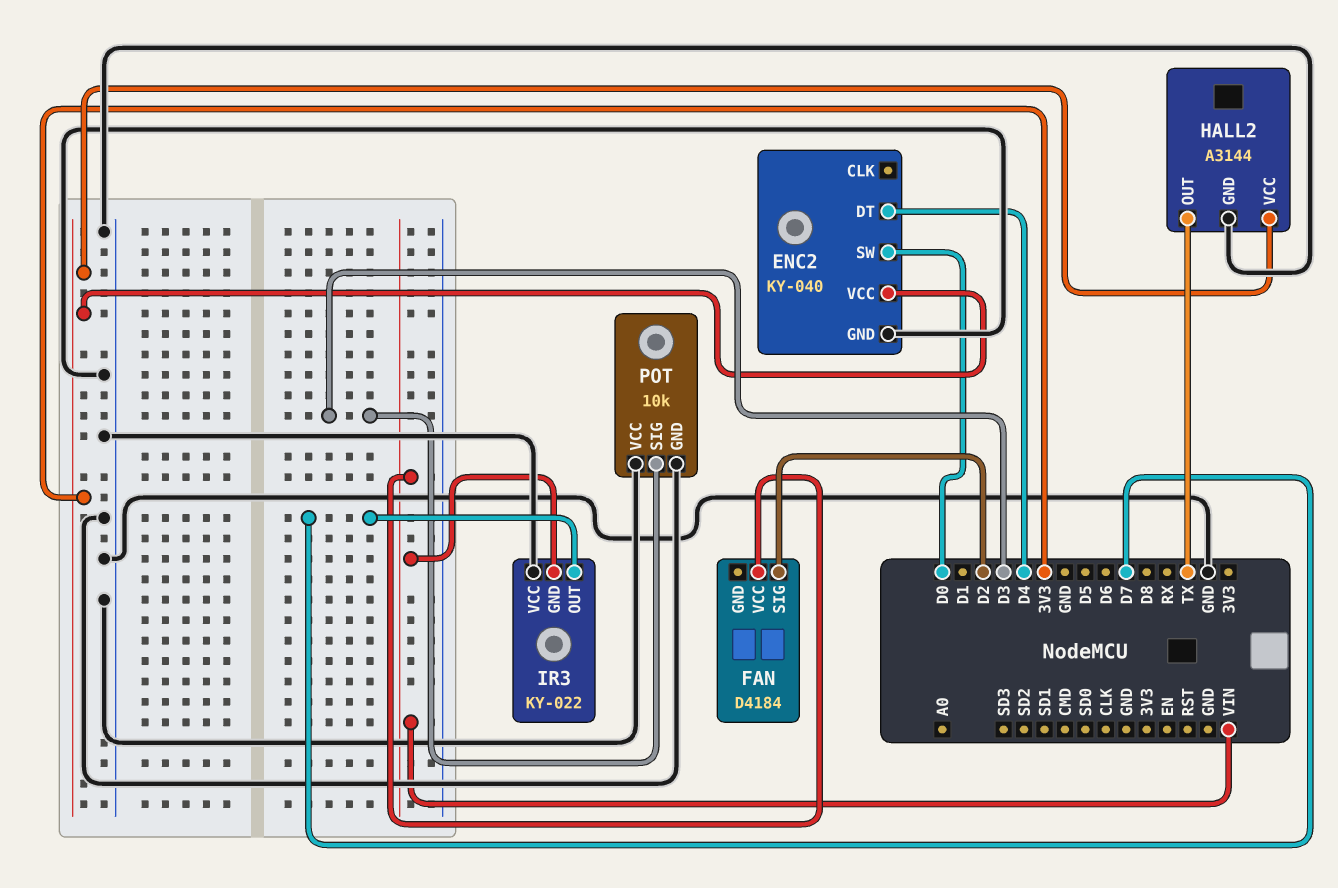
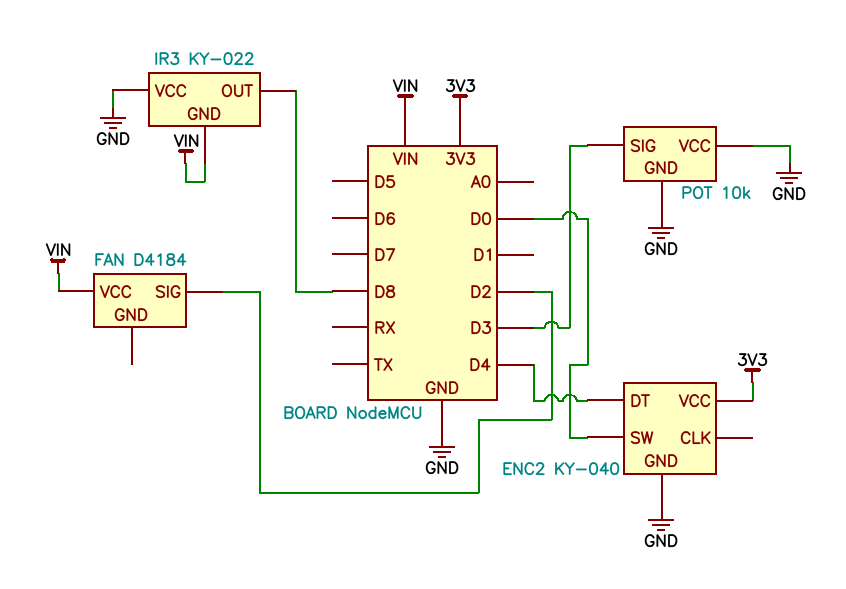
HALL2: A3144 -> none
HALL2 pin GND: GND -> none
HALL2 pin OUT: TX -> none
HALL2 pin VCC: 3V3 -> none
IR3 pin OUT: D7 -> D8

